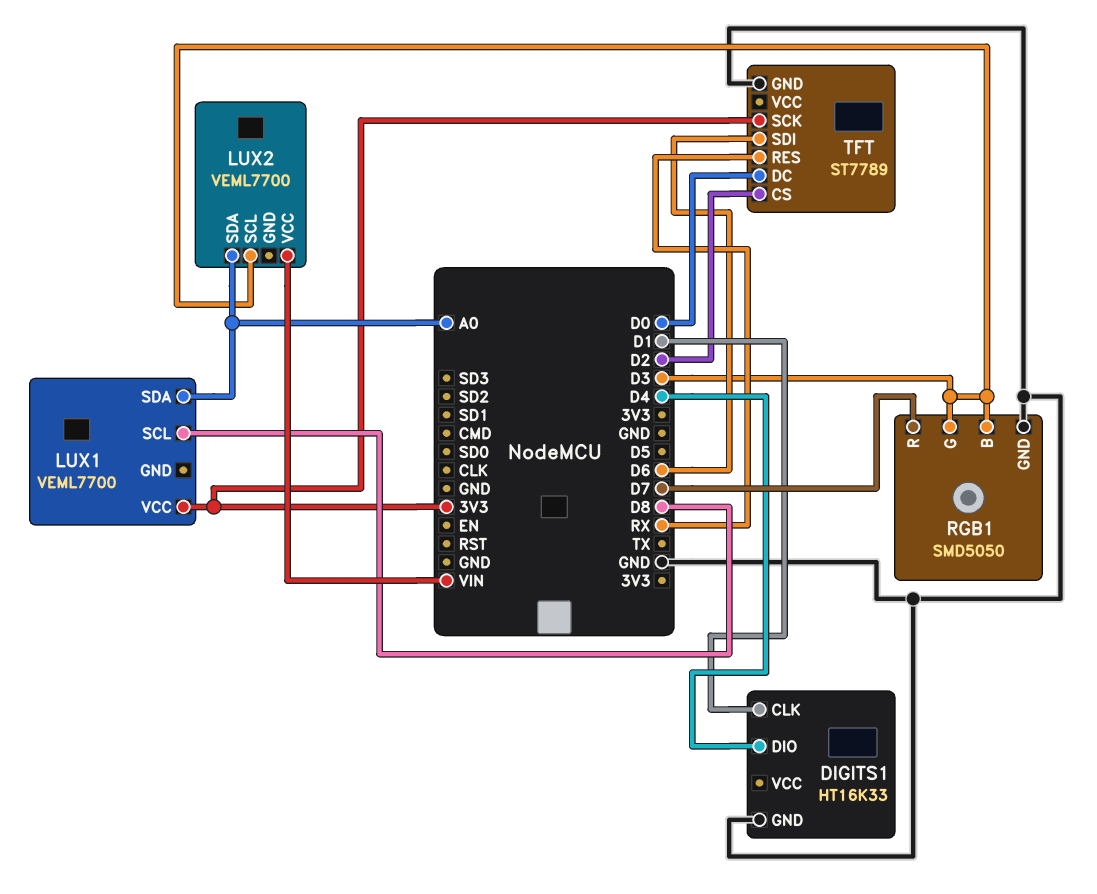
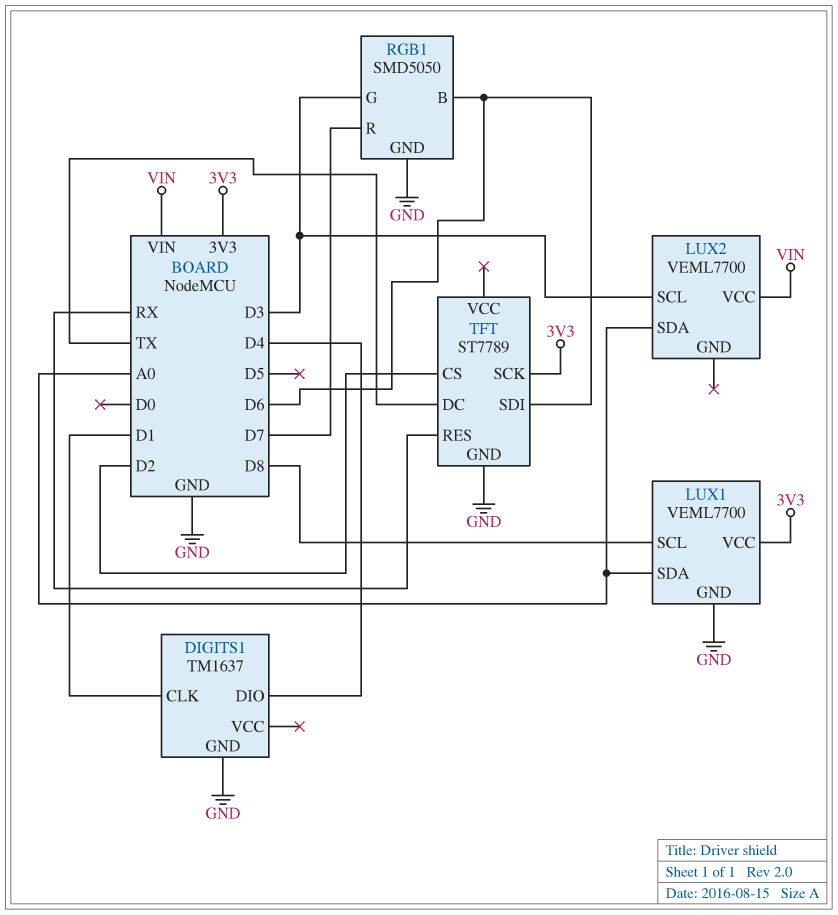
DIGITS1: HT16K33 -> TM1637
LUX1 pin GND: none -> GND
RGB1 pin B: D3 -> D6
TFT pin DC: D0 -> TX

